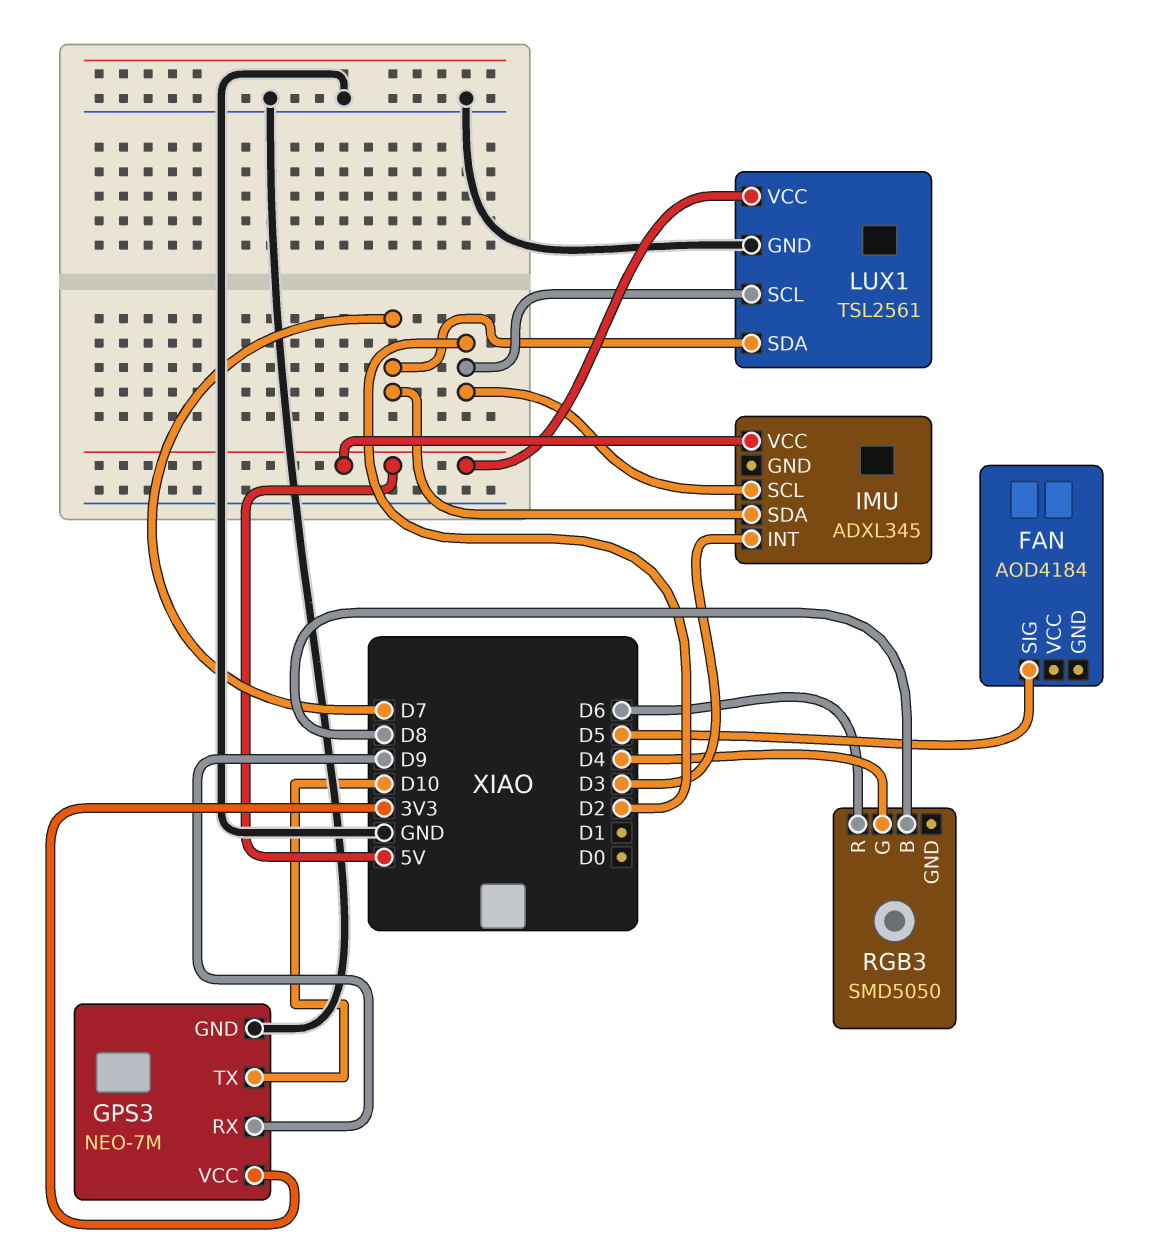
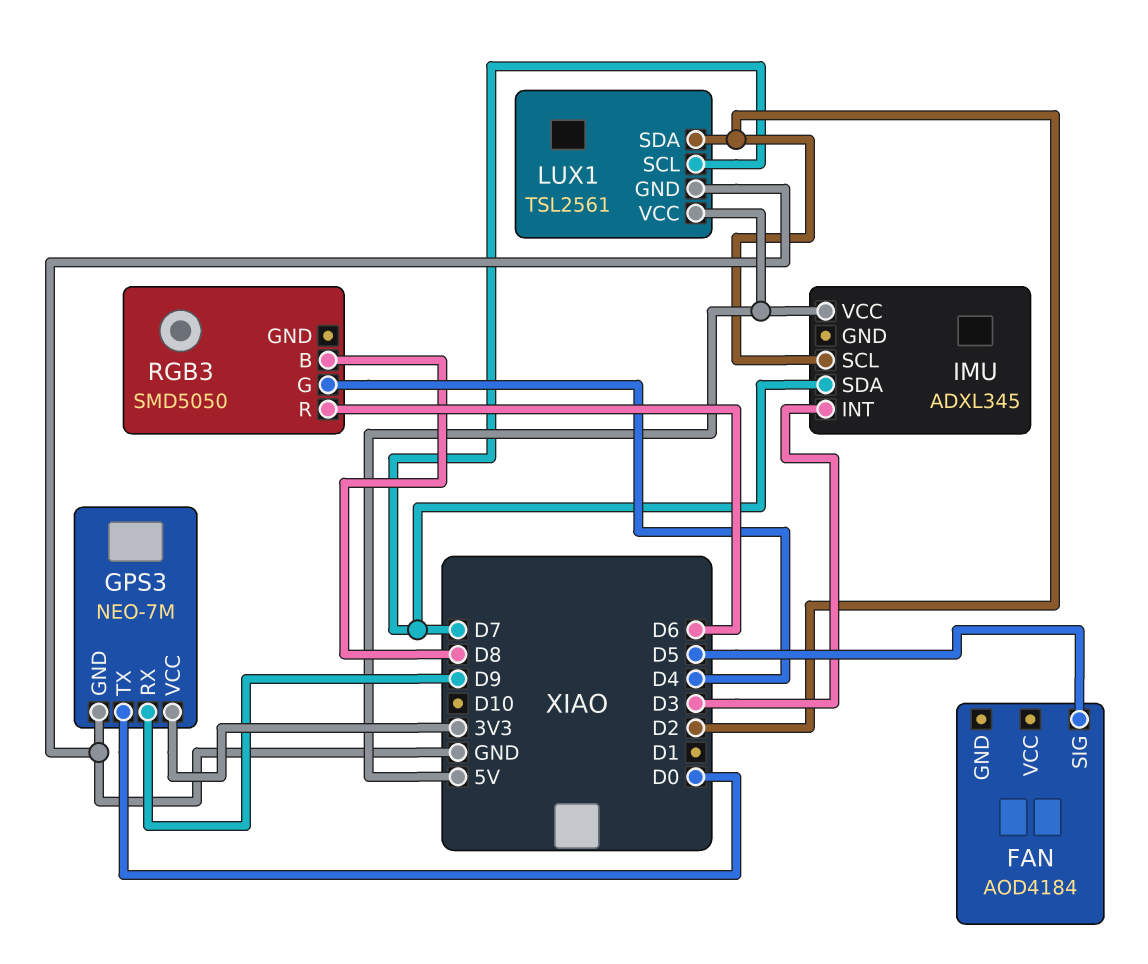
GPS3 pin TX: D10 -> D0
LUX1 pin SCL: D2 -> D7
LUX1 pin SDA: D7 -> D2

